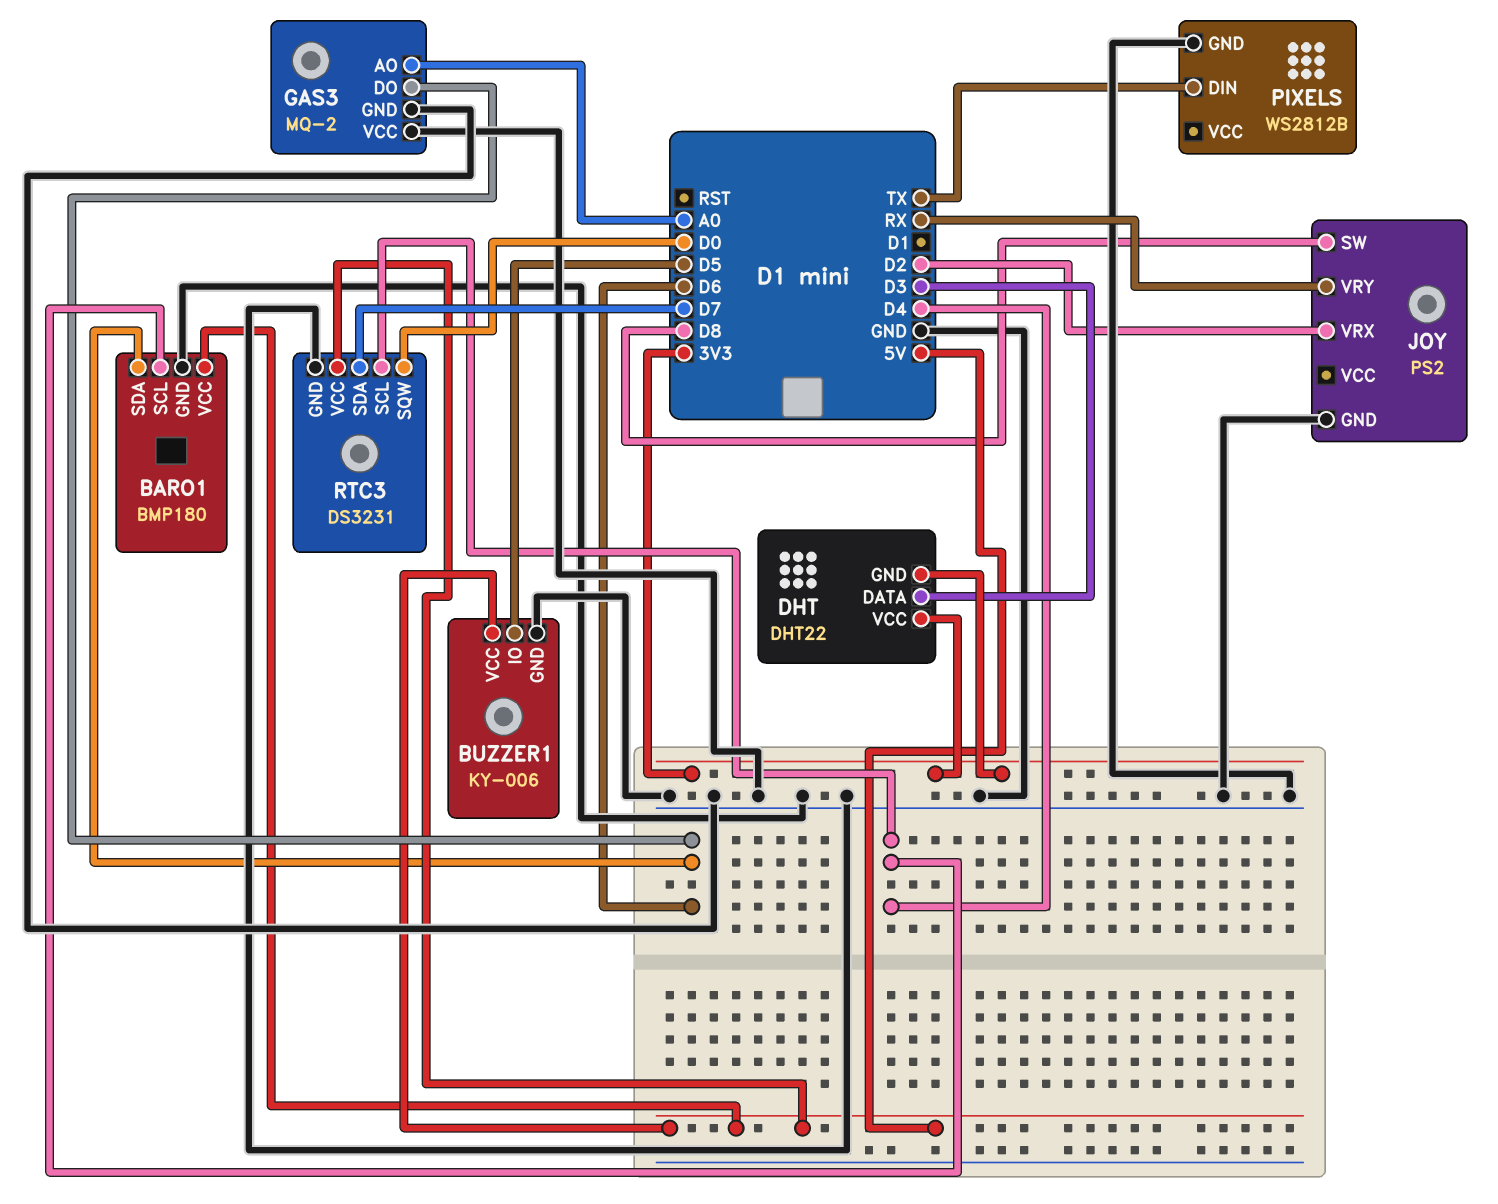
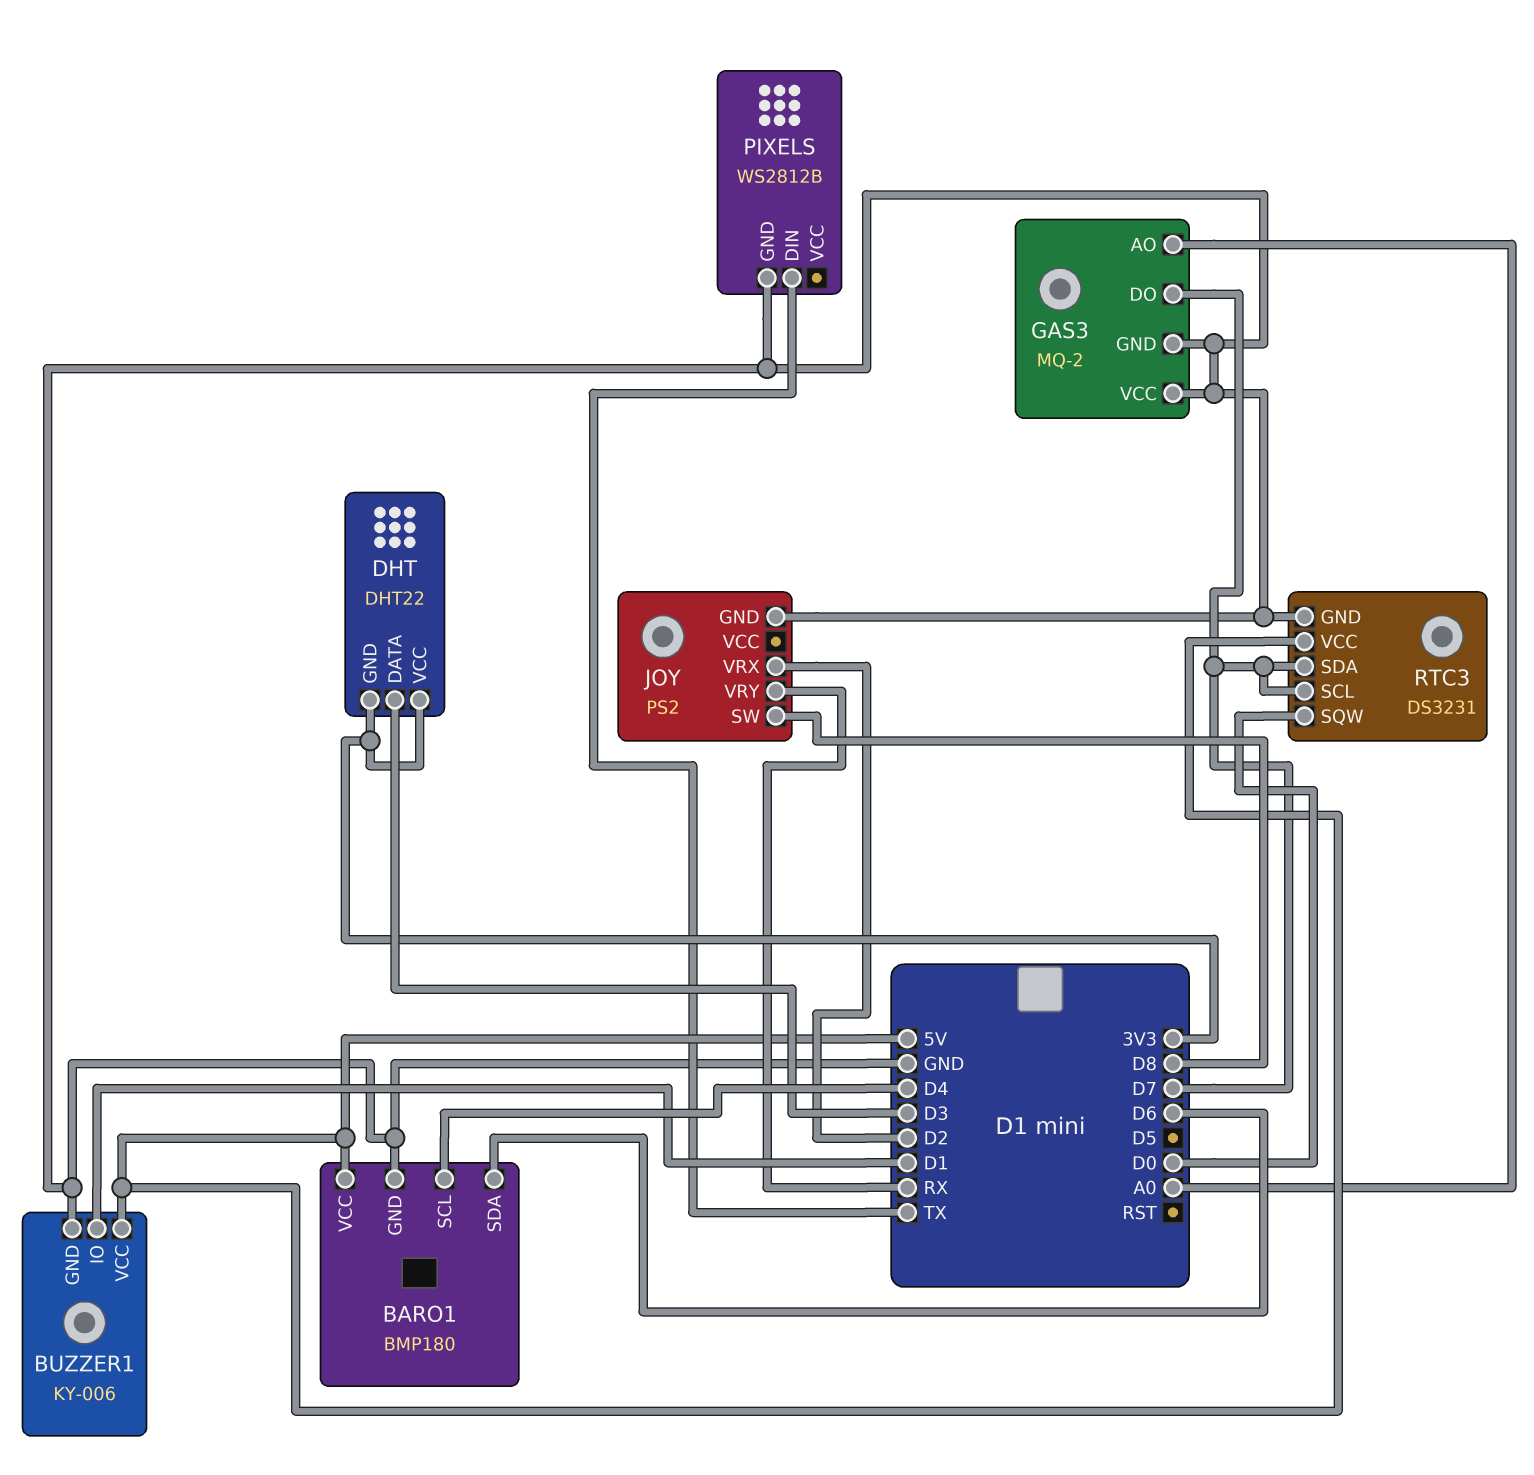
BUZZER1 pin IO: D5 -> D1
GAS3 pin DO: D6 -> D7
RTC3 pin SCL: D4 -> D7

